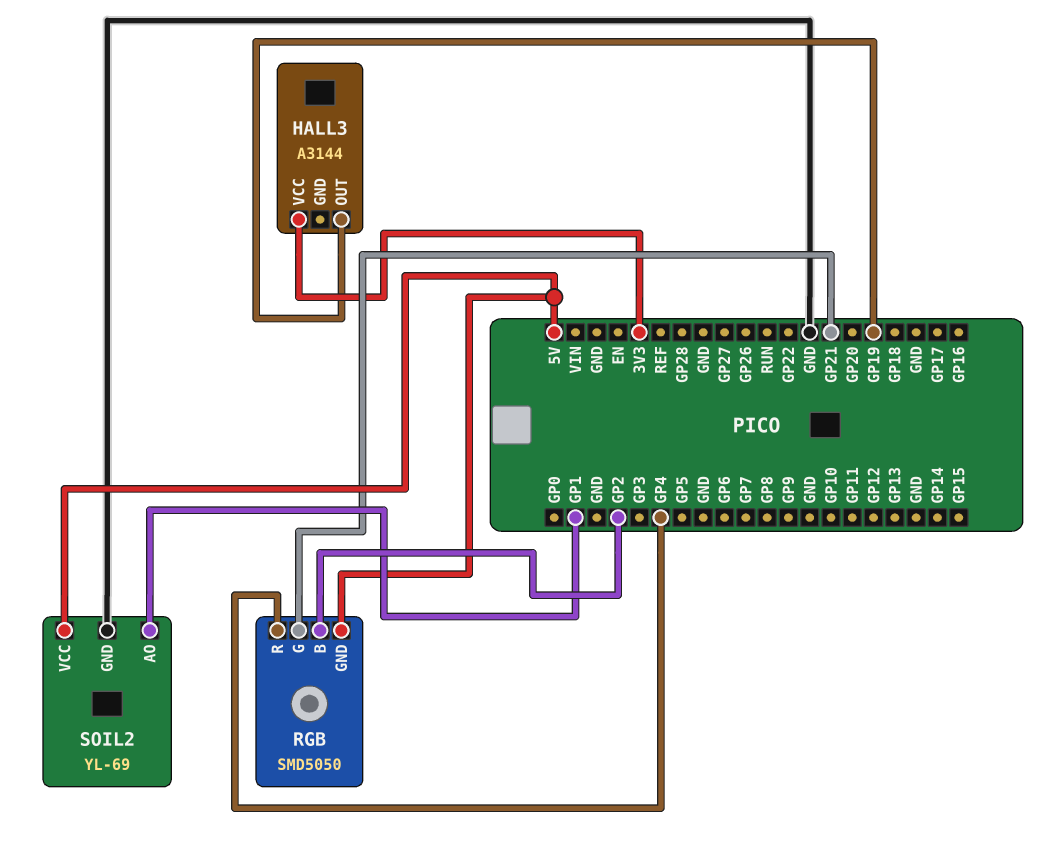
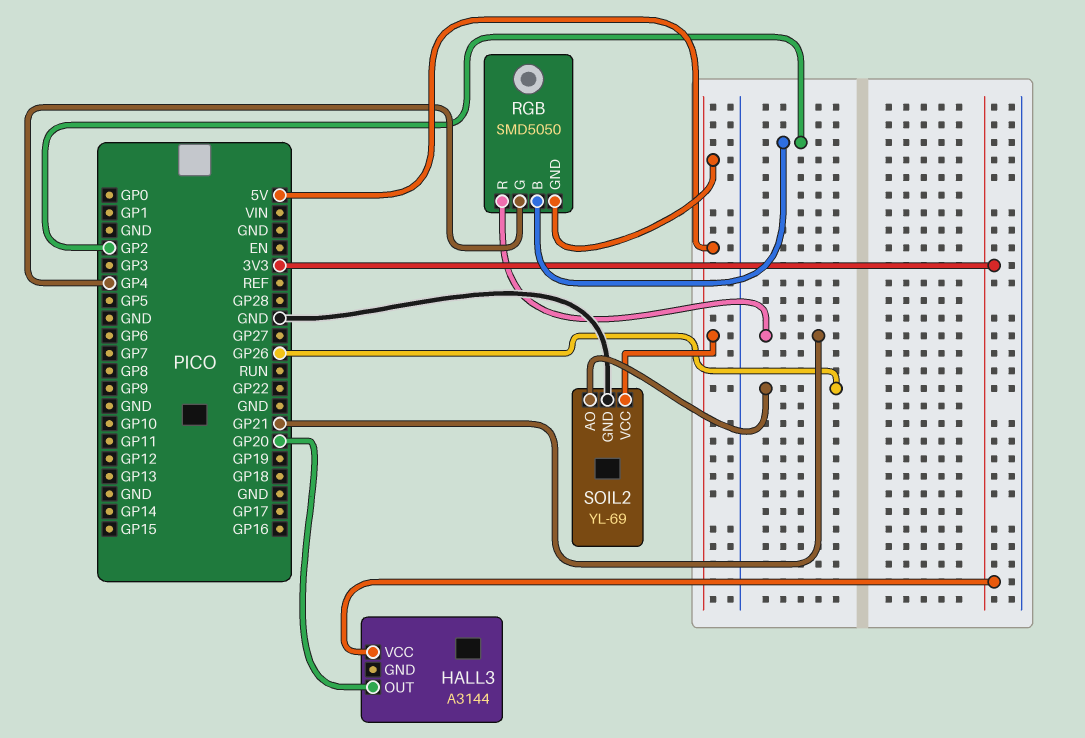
HALL3 pin OUT: GP19 -> GP20
RGB pin G: GP21 -> GP4
RGB pin R: GP4 -> GP21
SOIL2 pin AO: GP1 -> GP26

